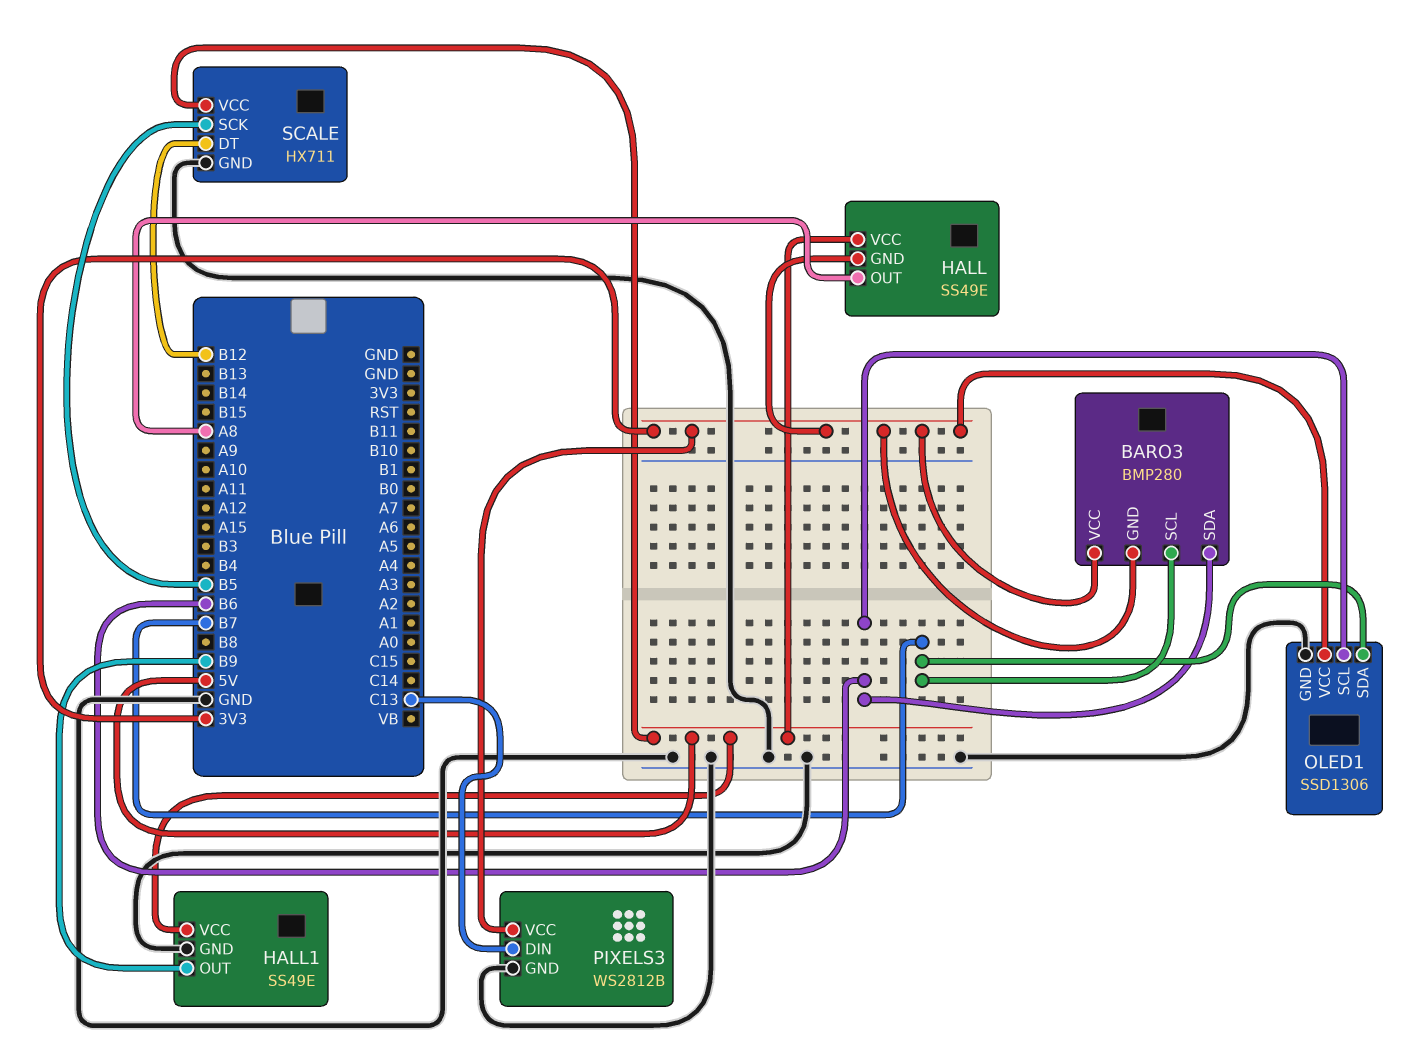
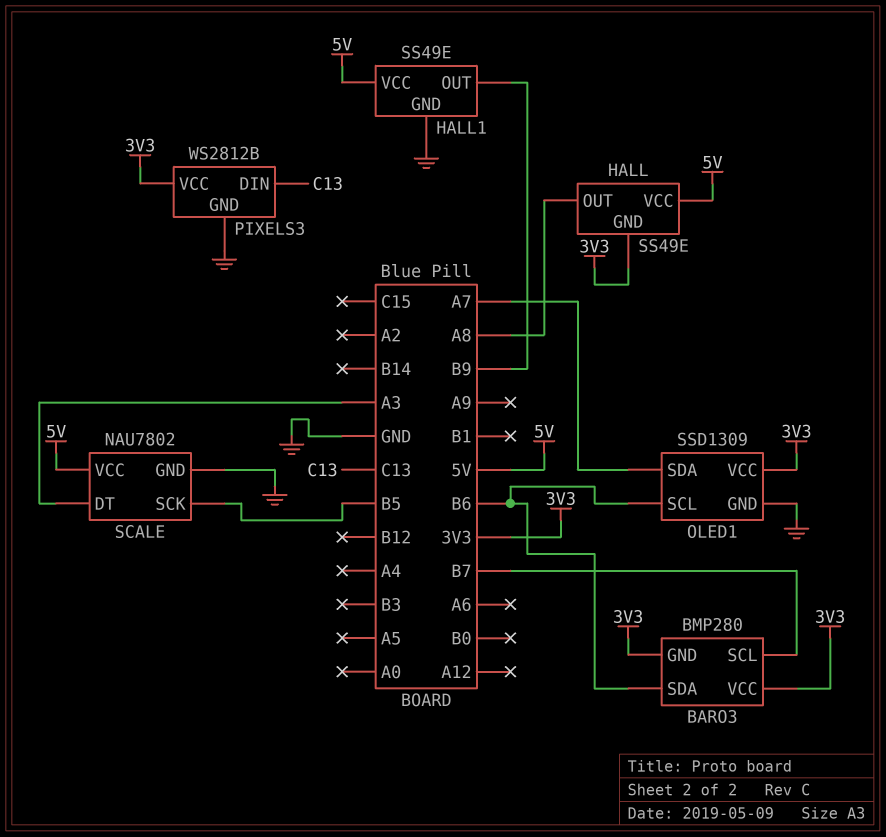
OLED1: SSD1306 -> SSD1309
OLED1 pin SDA: B7 -> A7
SCALE: HX711 -> NAU7802
SCALE pin DT: B12 -> A3

